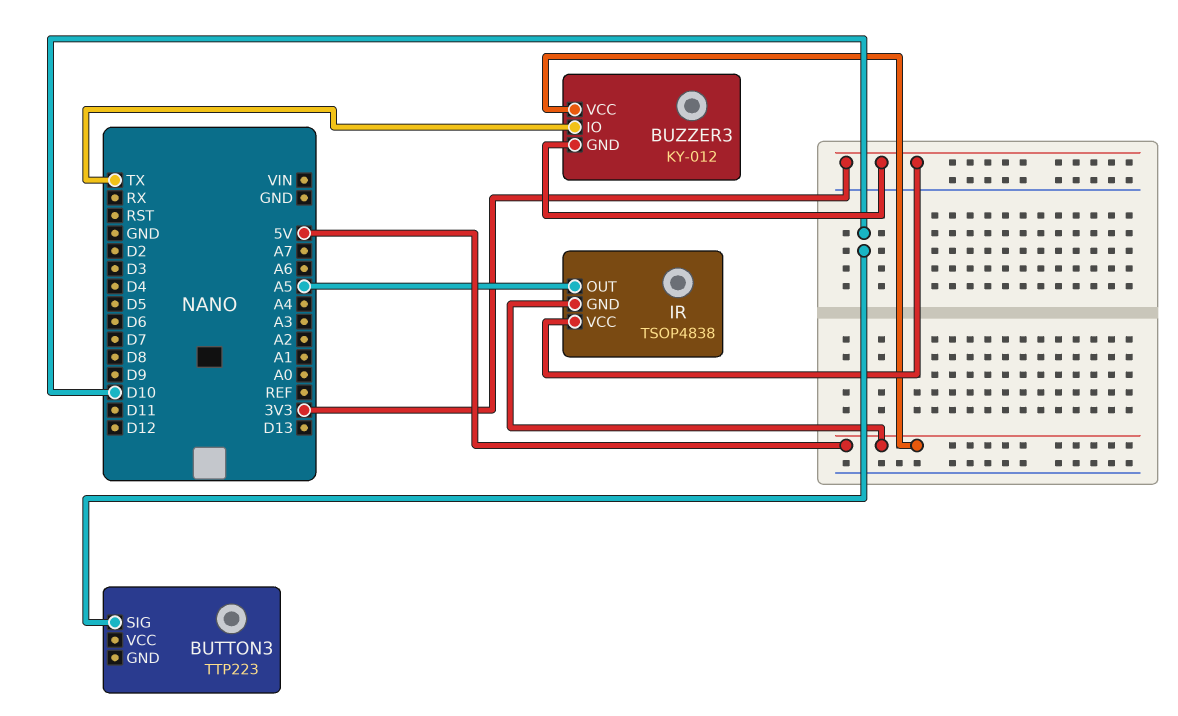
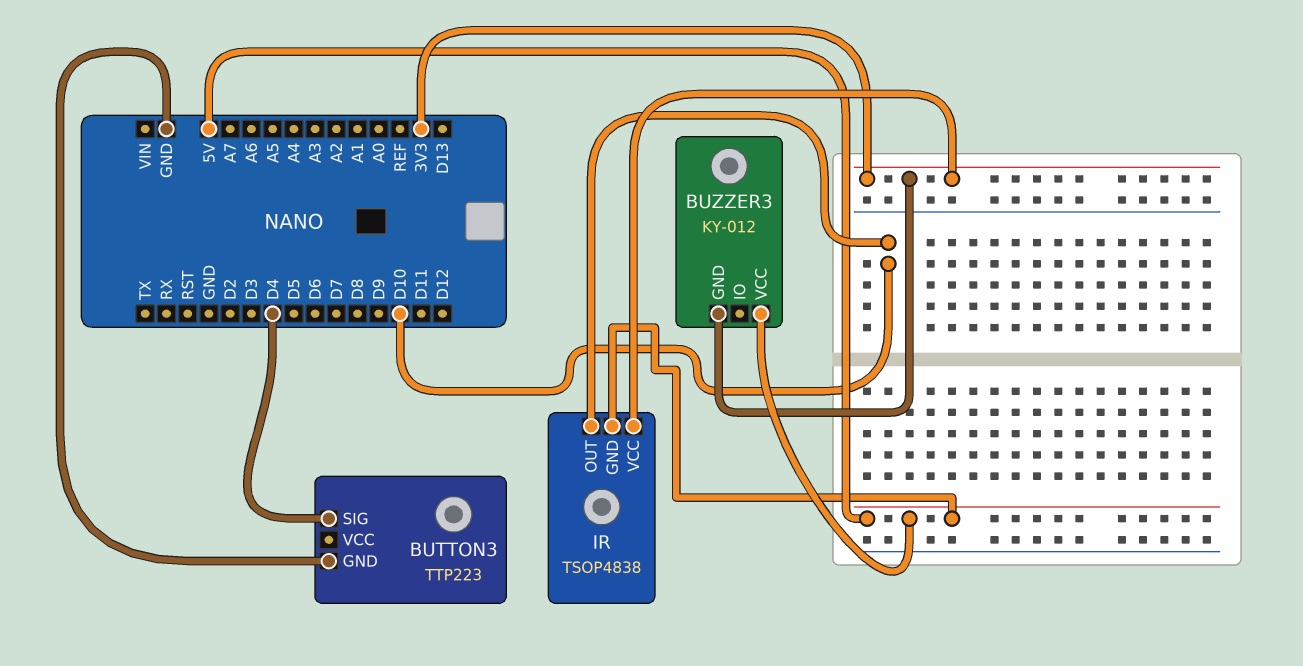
BUTTON3 pin GND: none -> GND
BUTTON3 pin SIG: D10 -> D4
BUZZER3 pin IO: TX -> none
IR pin OUT: A5 -> D10

